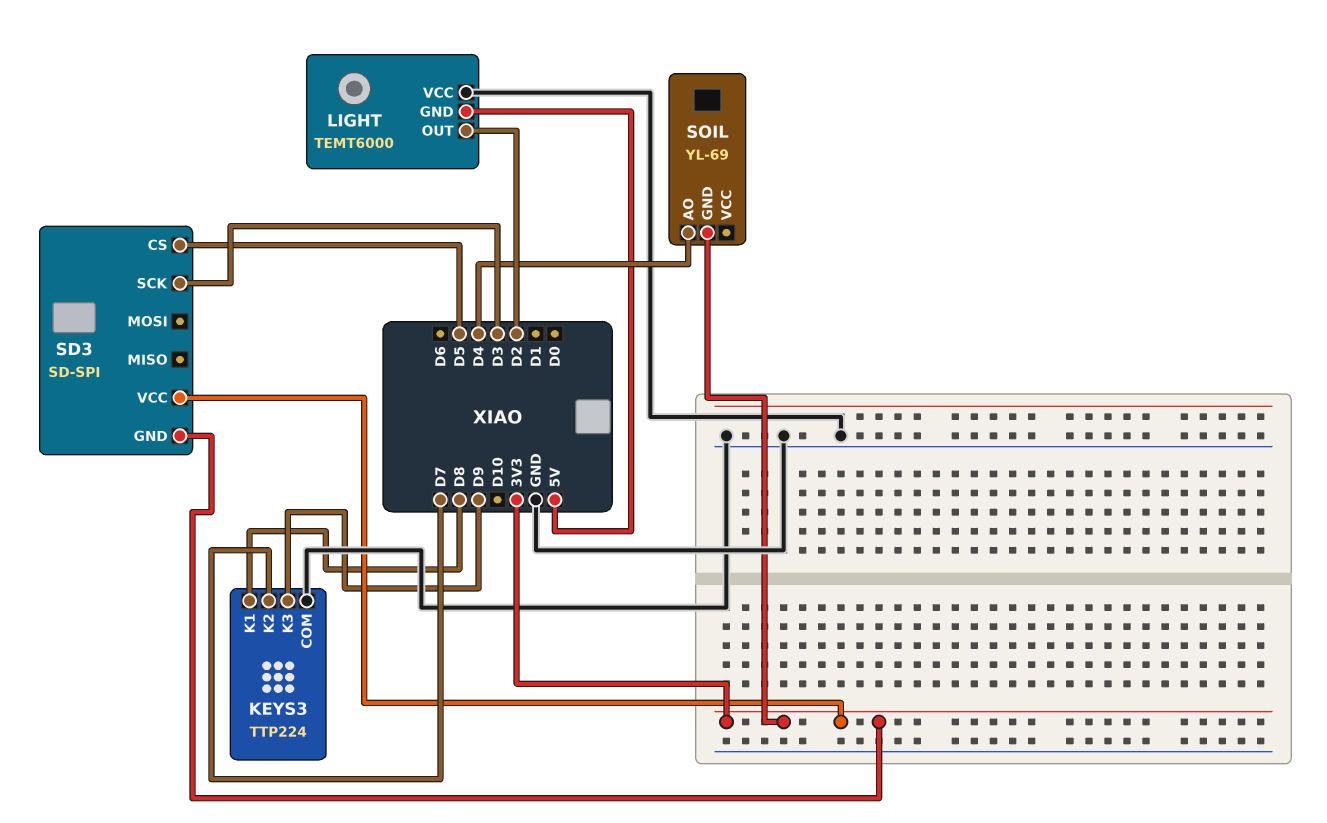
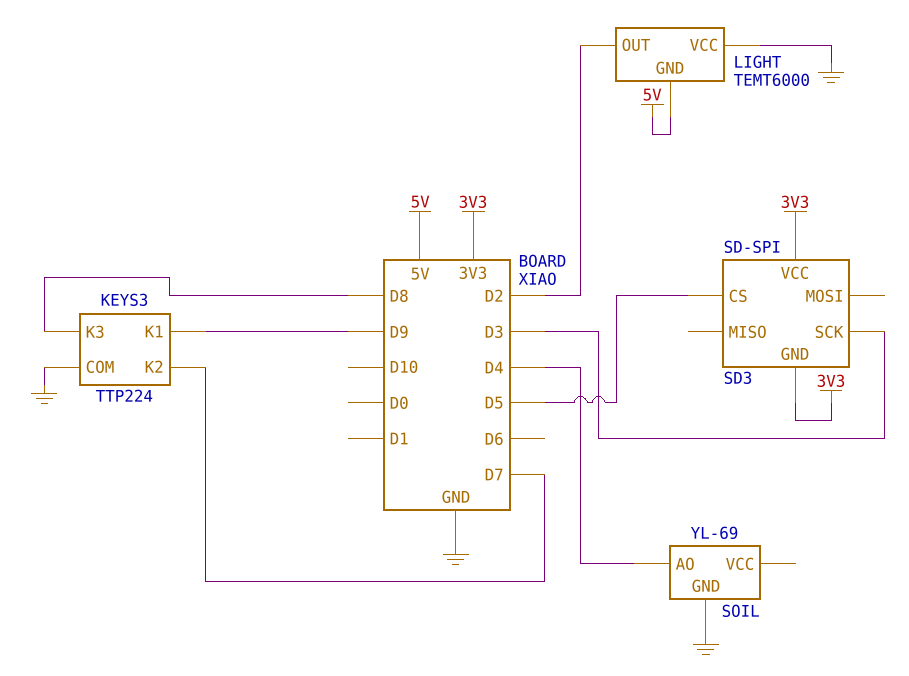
KEYS3 pin K1: D8 -> D9
KEYS3 pin K3: D9 -> D8
SOIL pin GND: 3V3 -> GND

